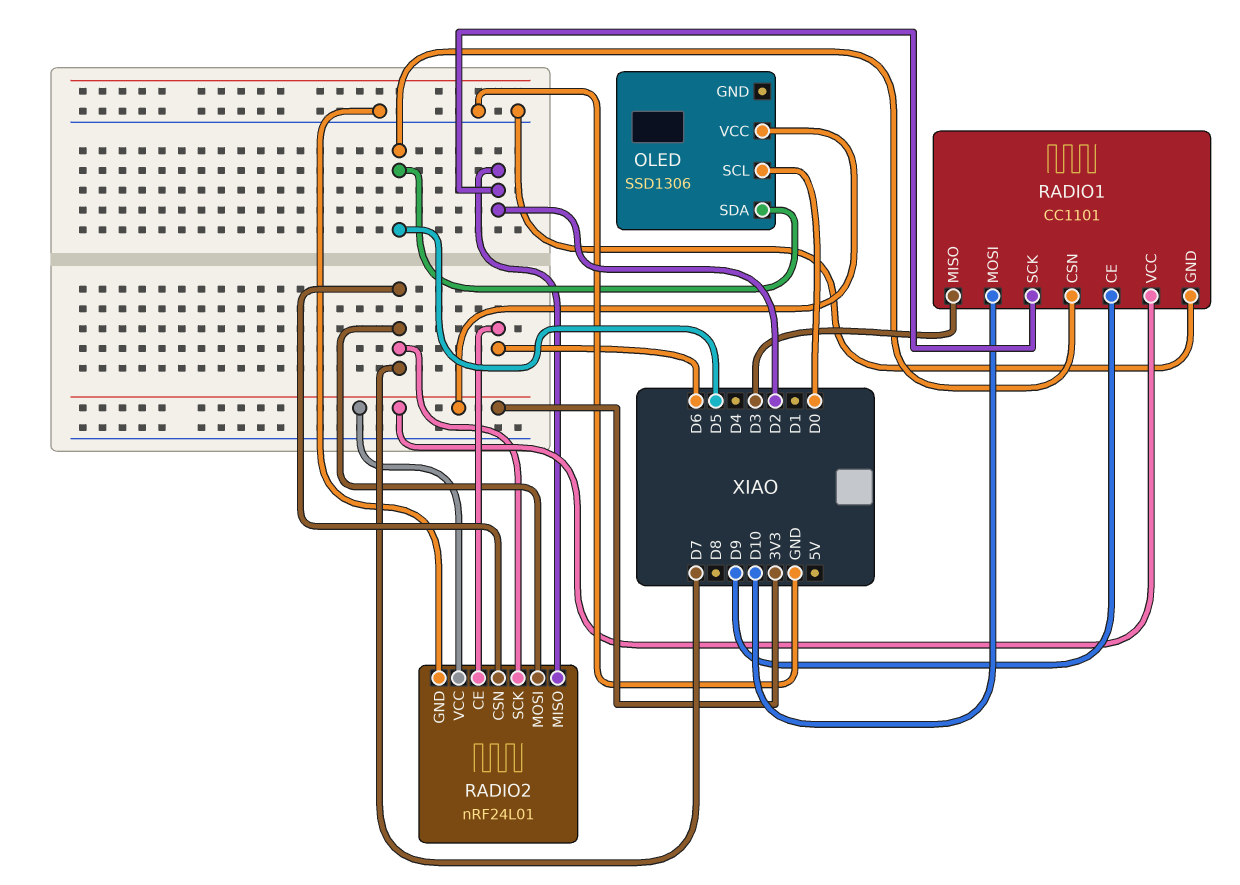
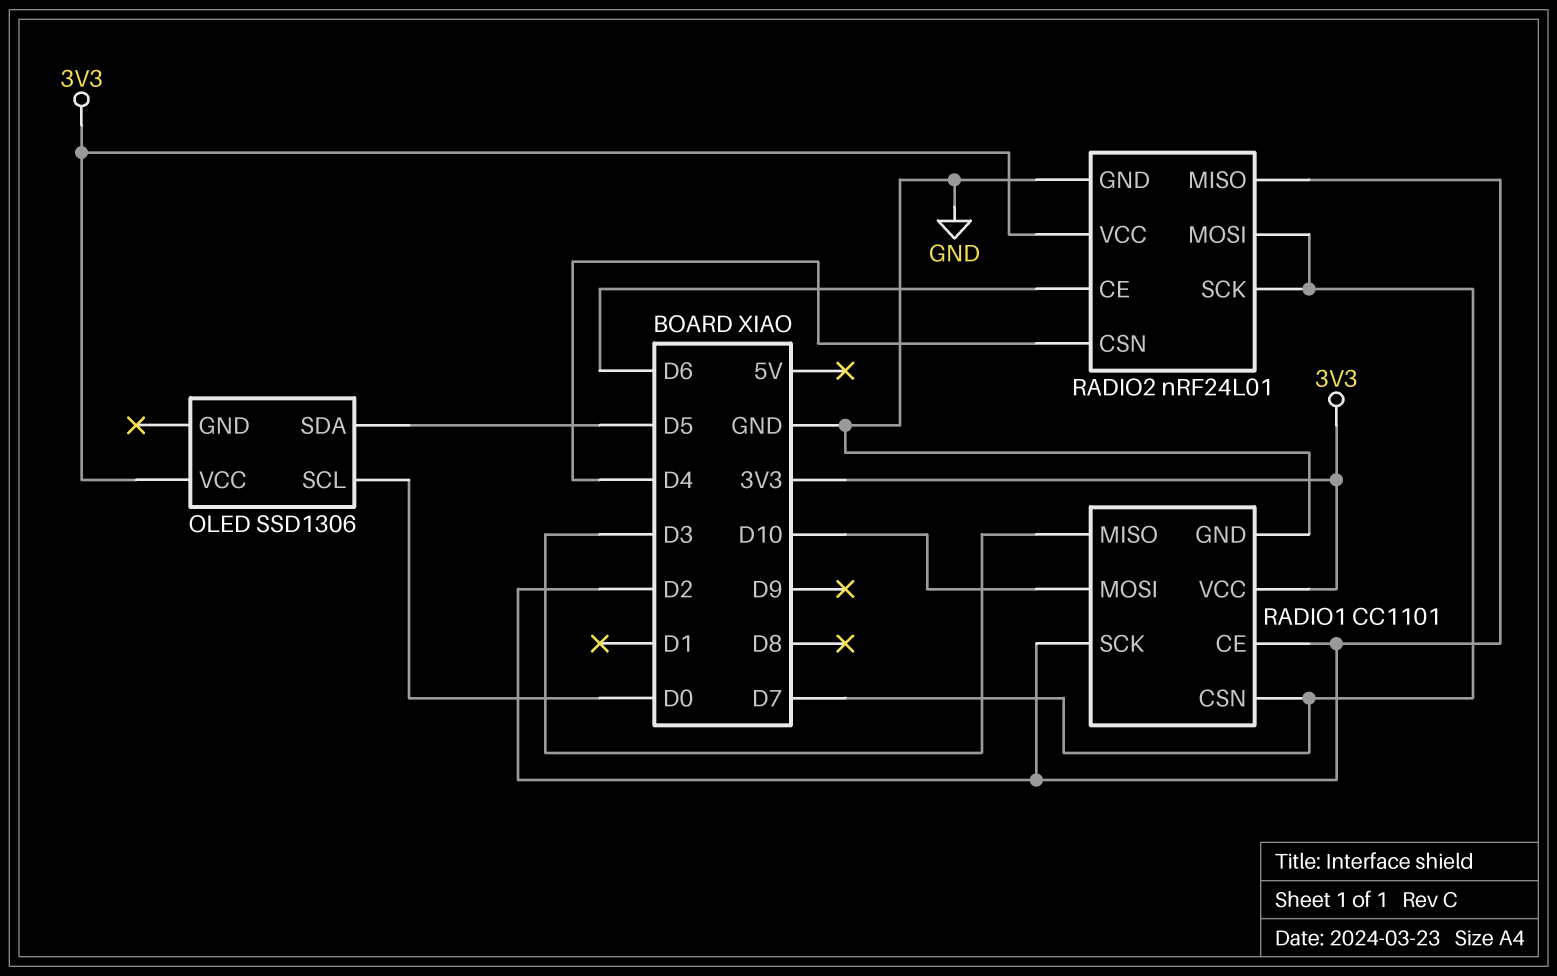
RADIO1 pin CE: D9 -> D2
RADIO1 pin CSN: D5 -> D7
RADIO2 pin CSN: D7 -> D4

